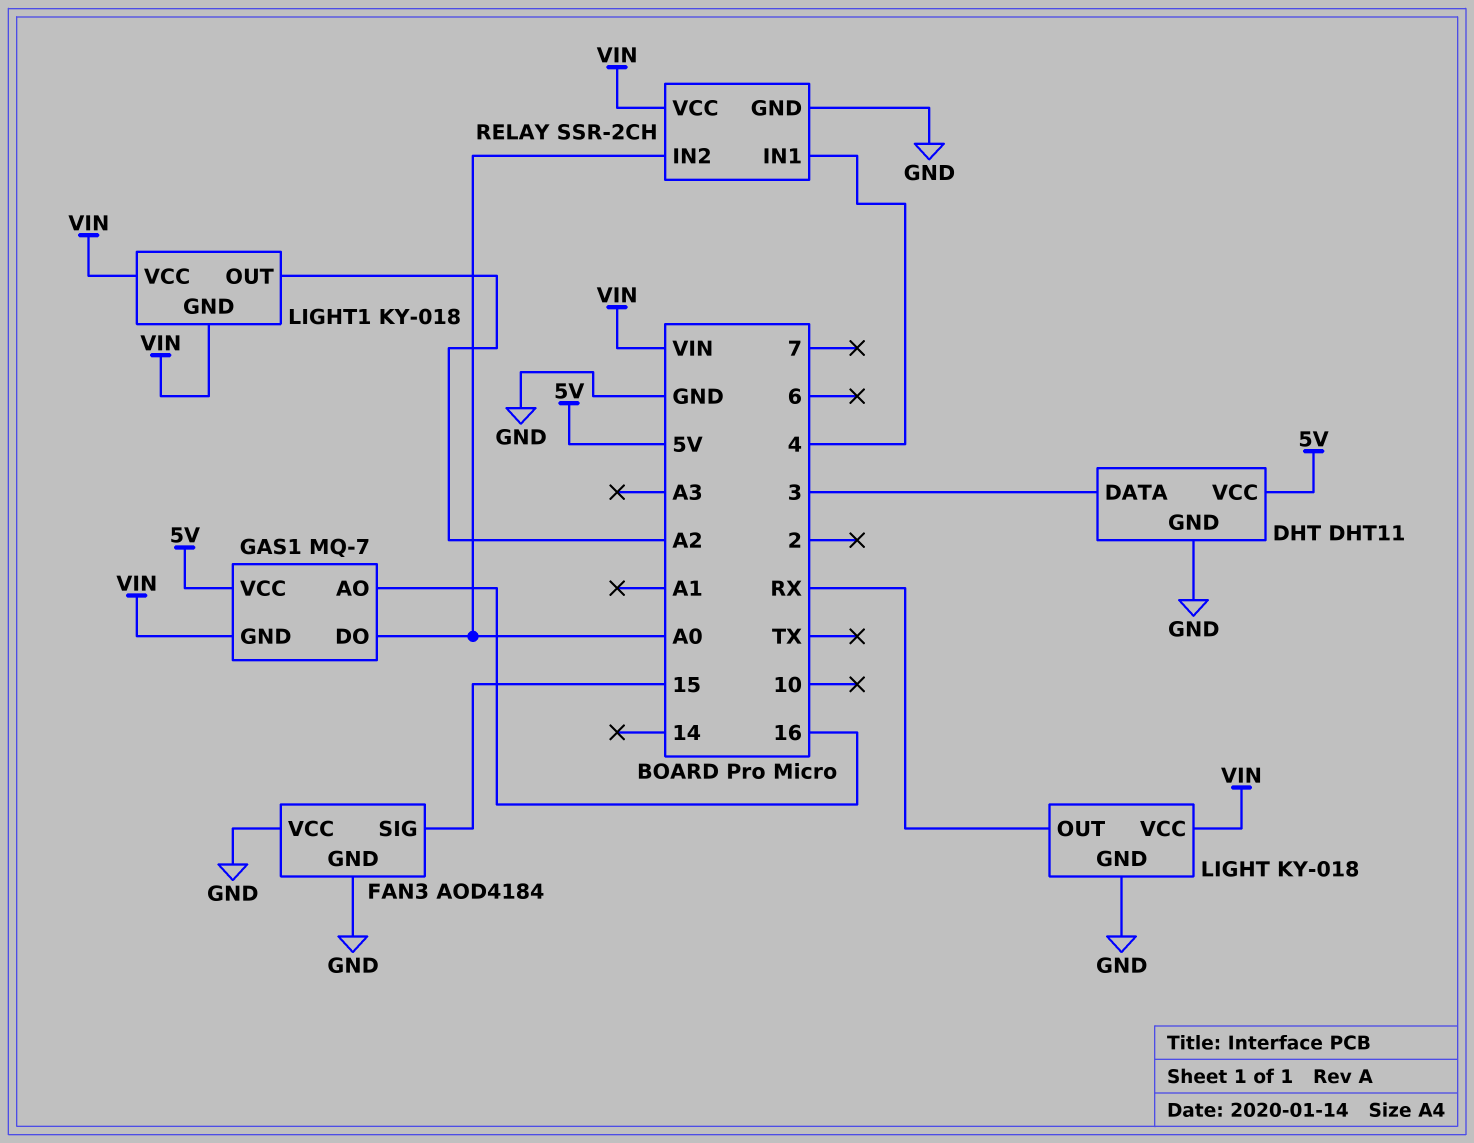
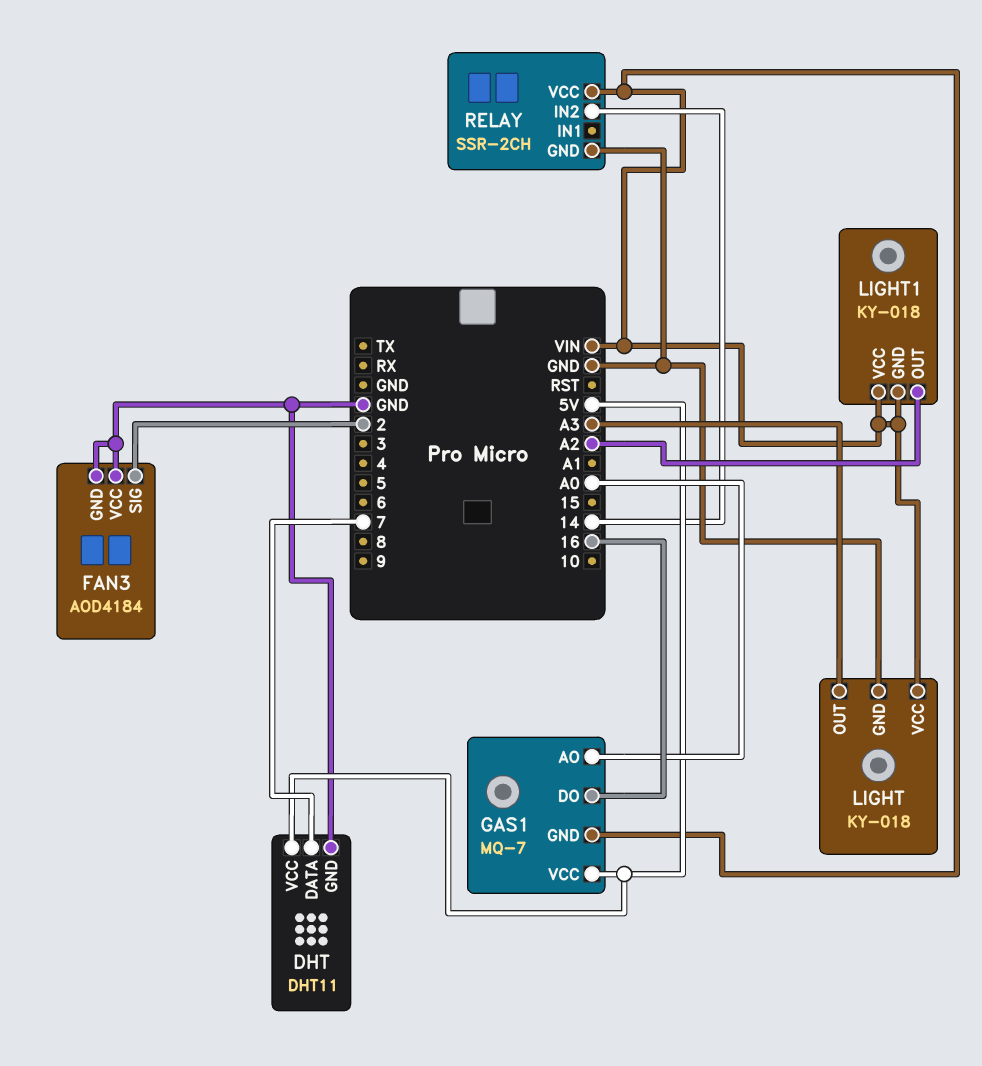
DHT pin DATA: 3 -> 7
FAN3 pin SIG: 15 -> 2
GAS1 pin AO: 16 -> A0
GAS1 pin DO: A0 -> 16
LIGHT pin OUT: RX -> A3
RELAY pin IN1: 4 -> none
RELAY pin IN2: A0 -> 14

